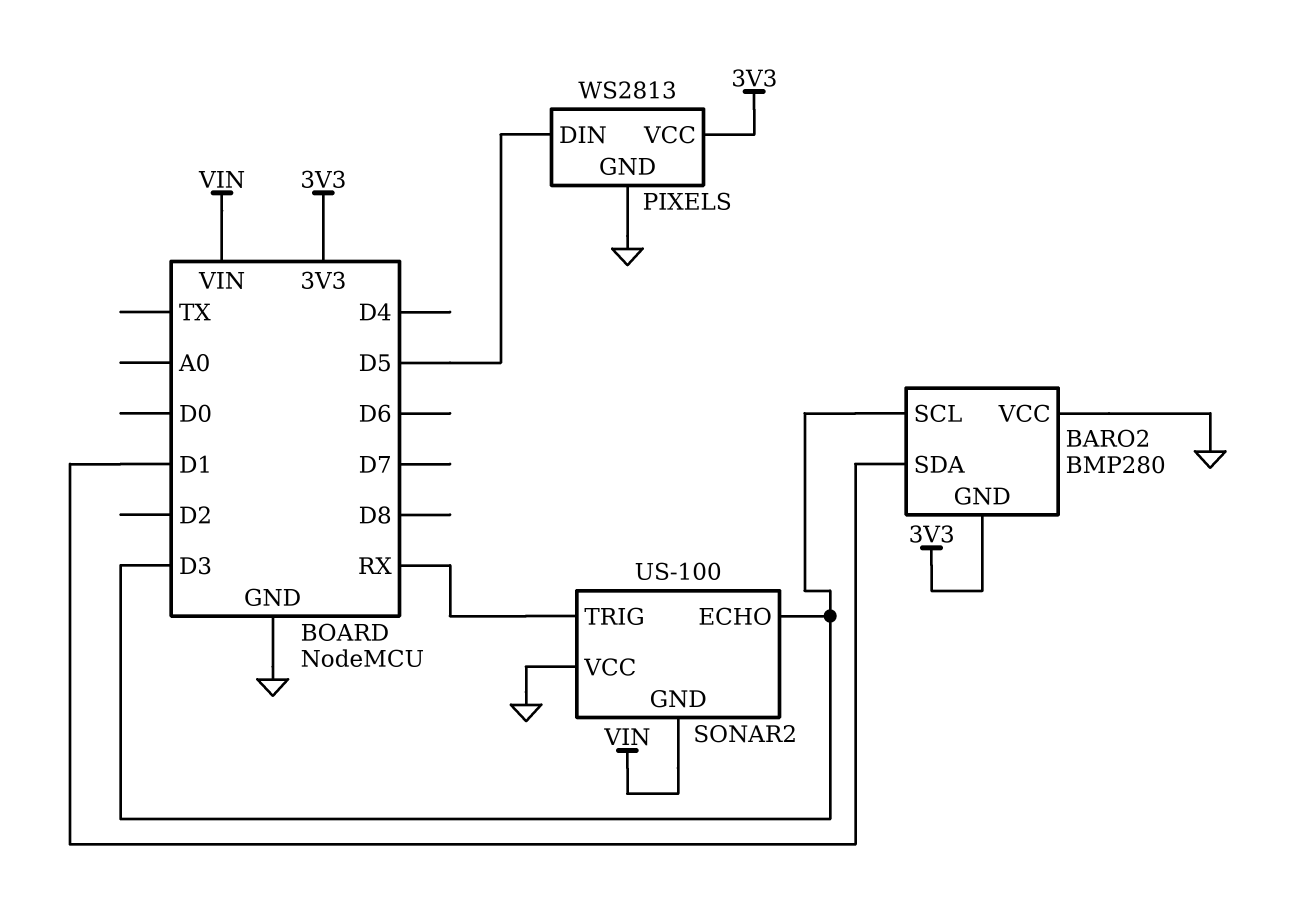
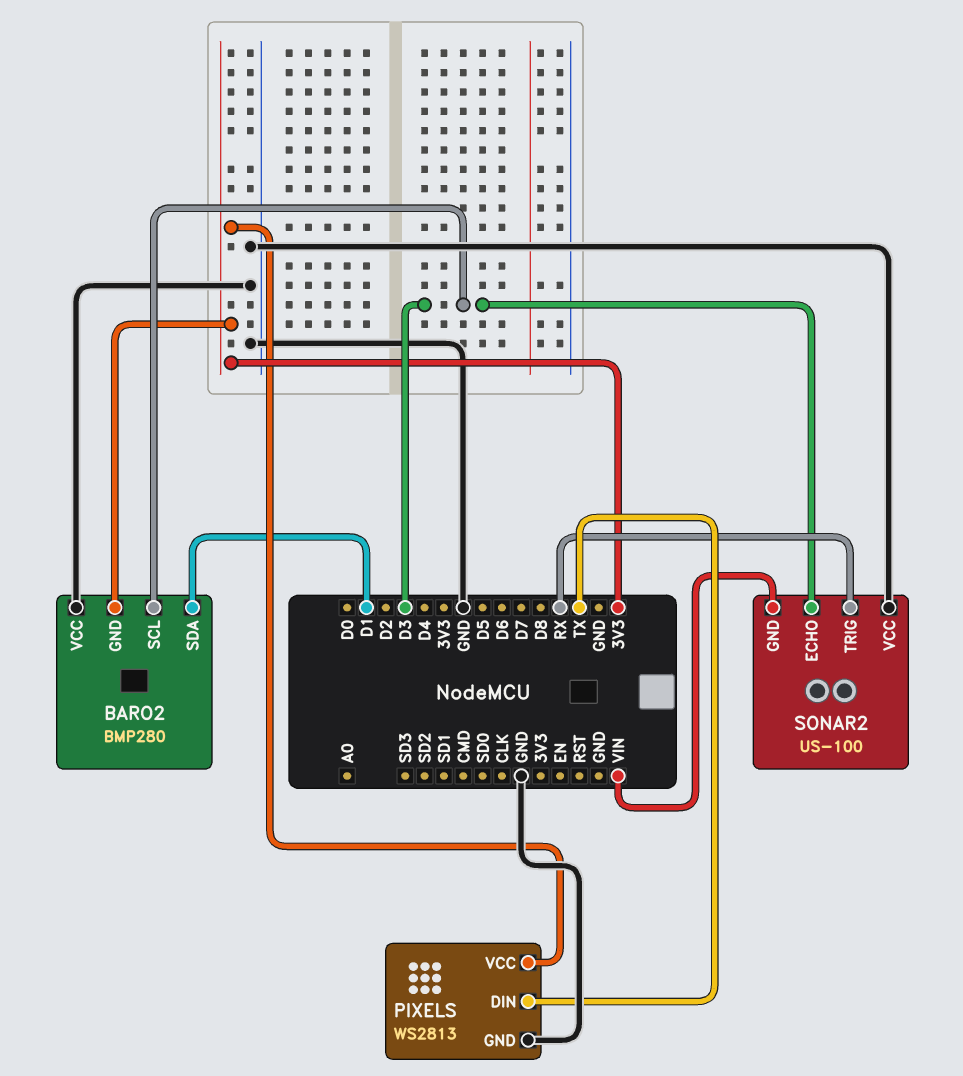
PIXELS pin DIN: D5 -> TX

